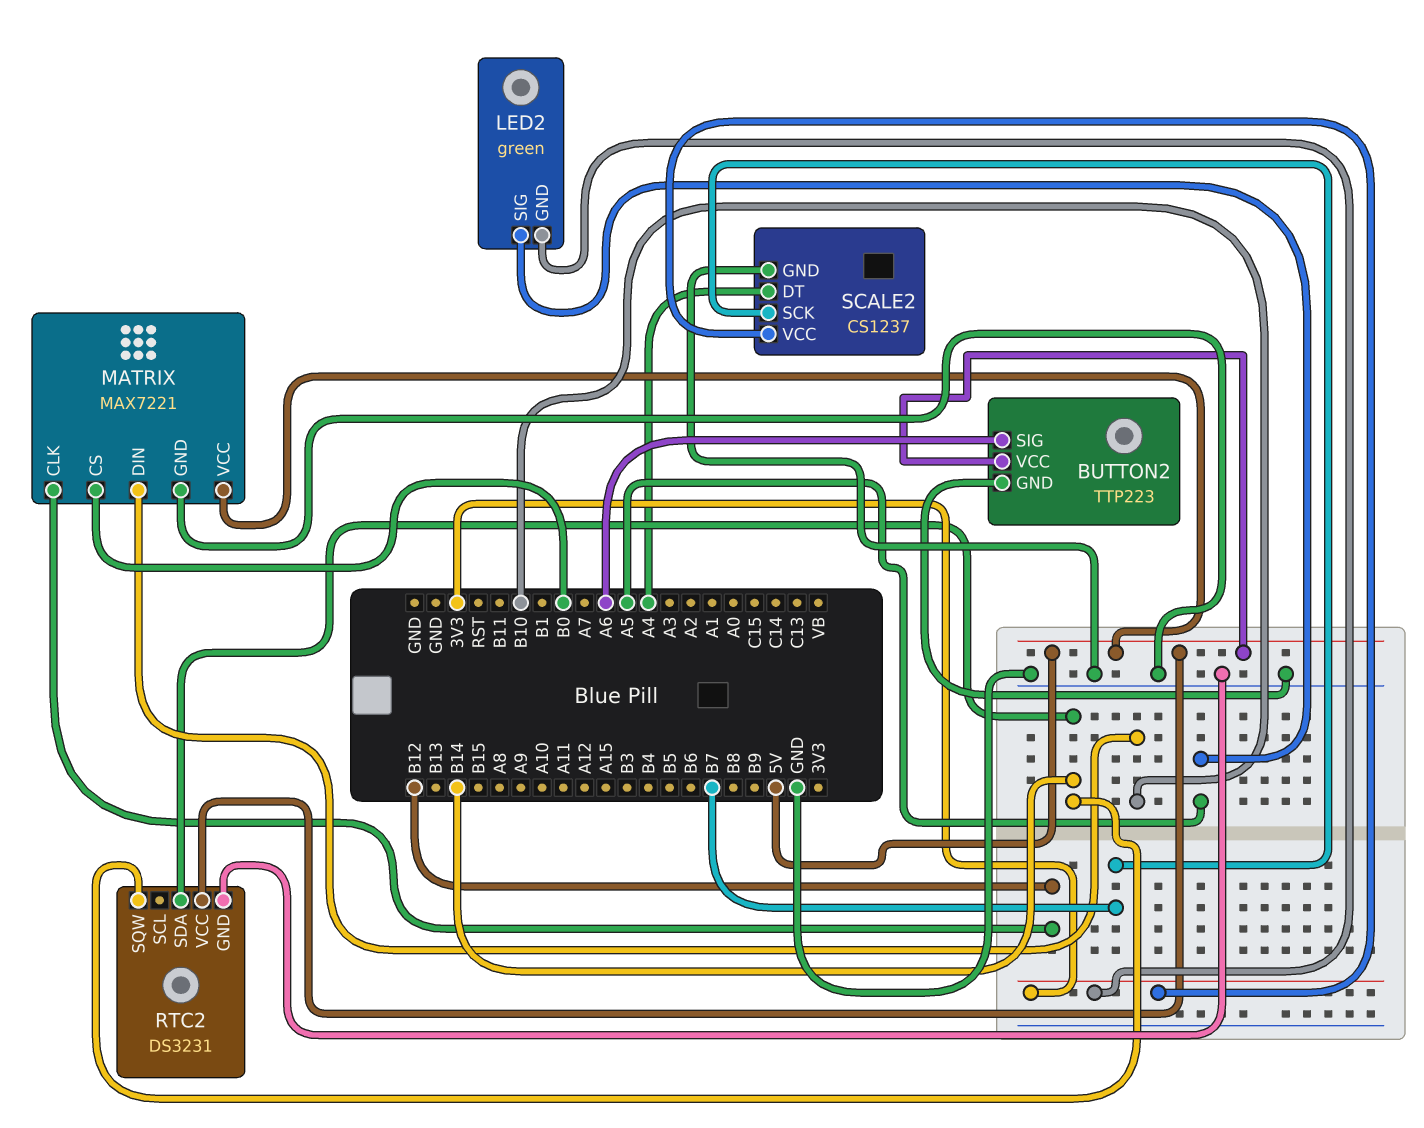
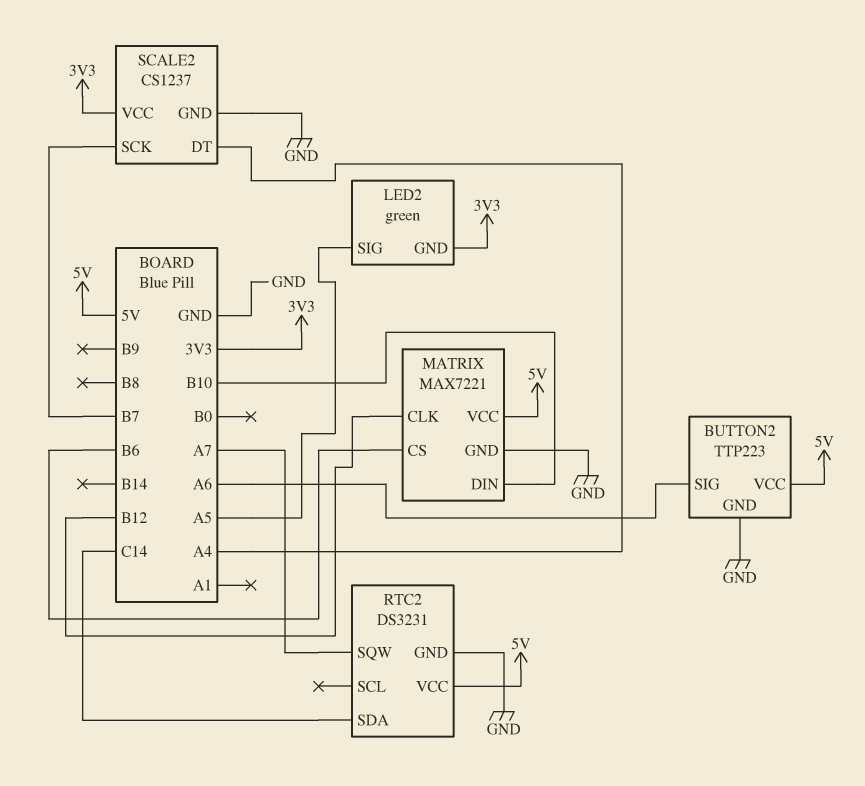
MATRIX pin CS: B0 -> B6
RTC2 pin SDA: B14 -> C14
RTC2 pin SQW: B14 -> A7

